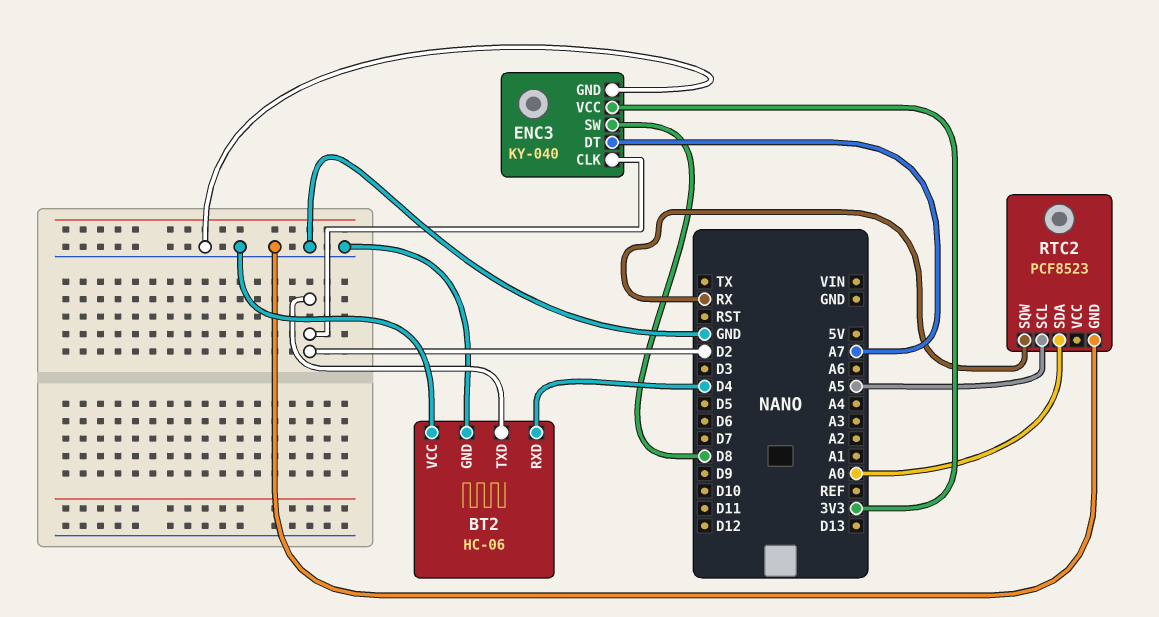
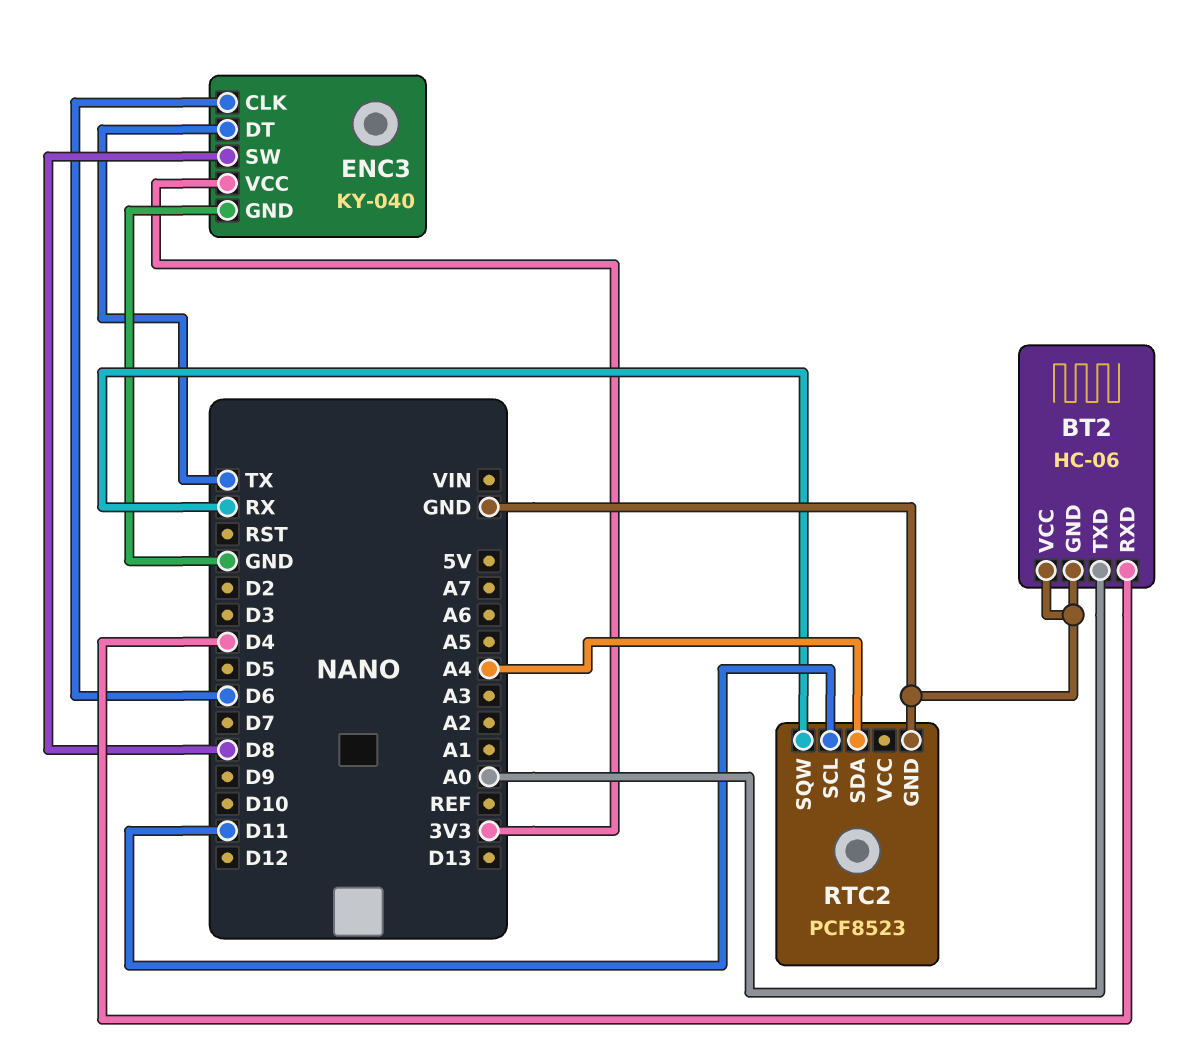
BT2 pin TXD: D2 -> A0
ENC3 pin CLK: D2 -> D6
ENC3 pin DT: A7 -> TX
RTC2 pin SCL: A5 -> D11
RTC2 pin SDA: A0 -> A4

